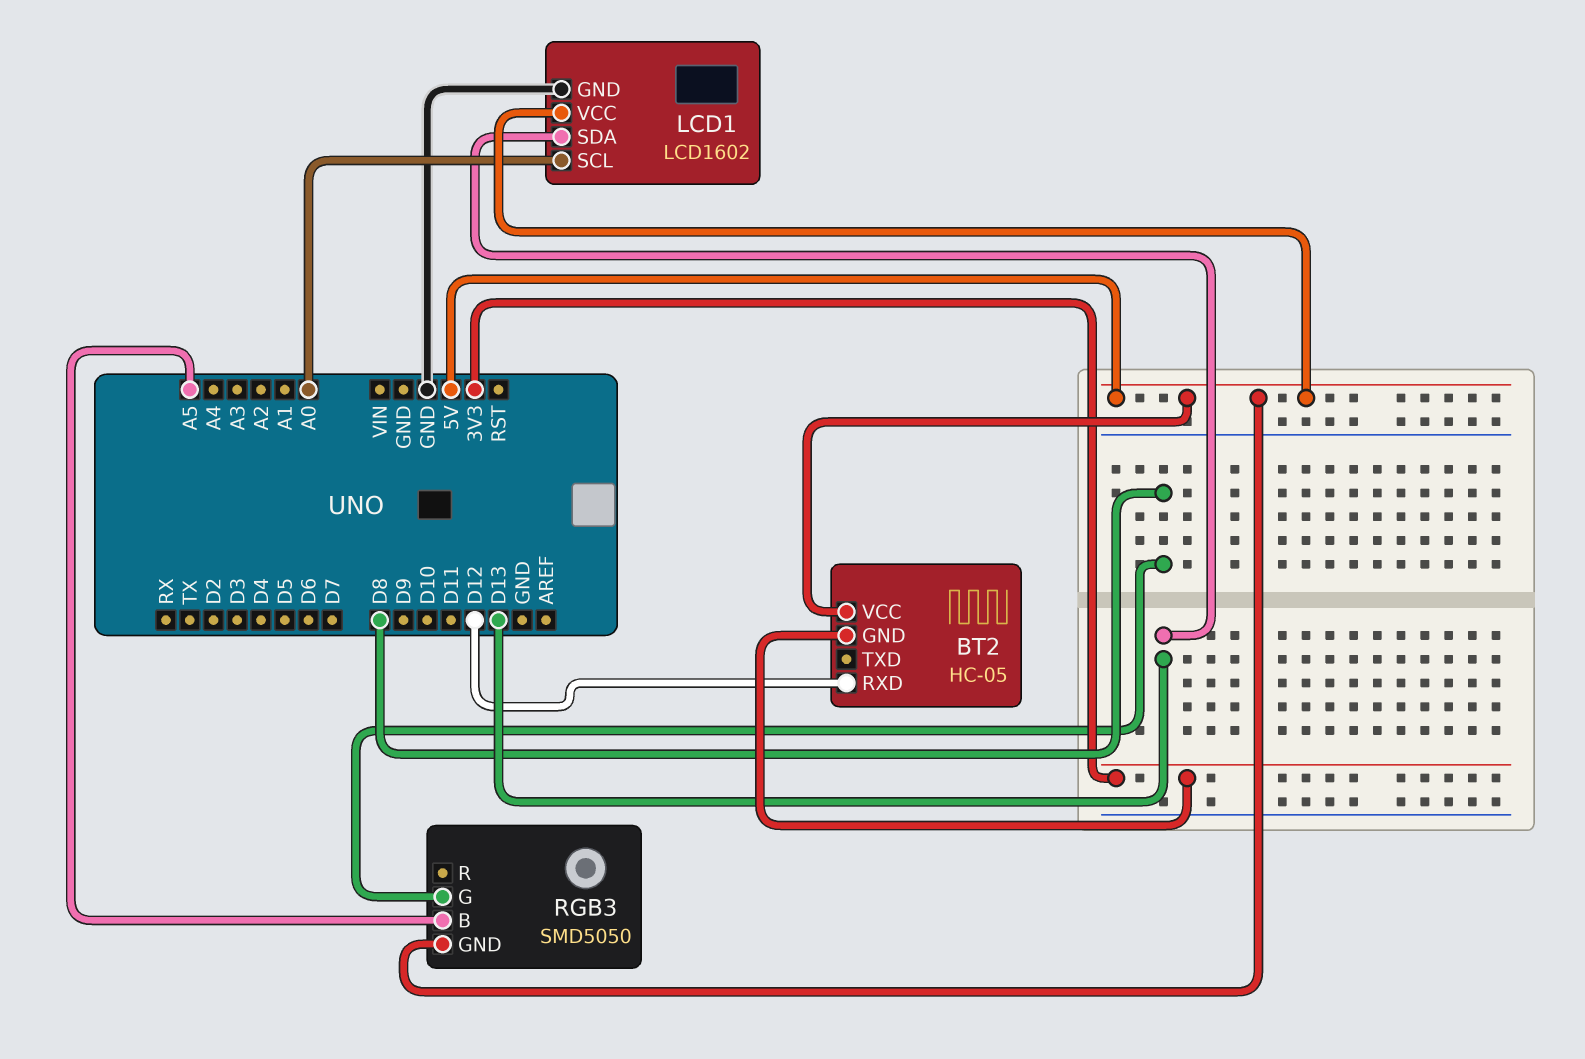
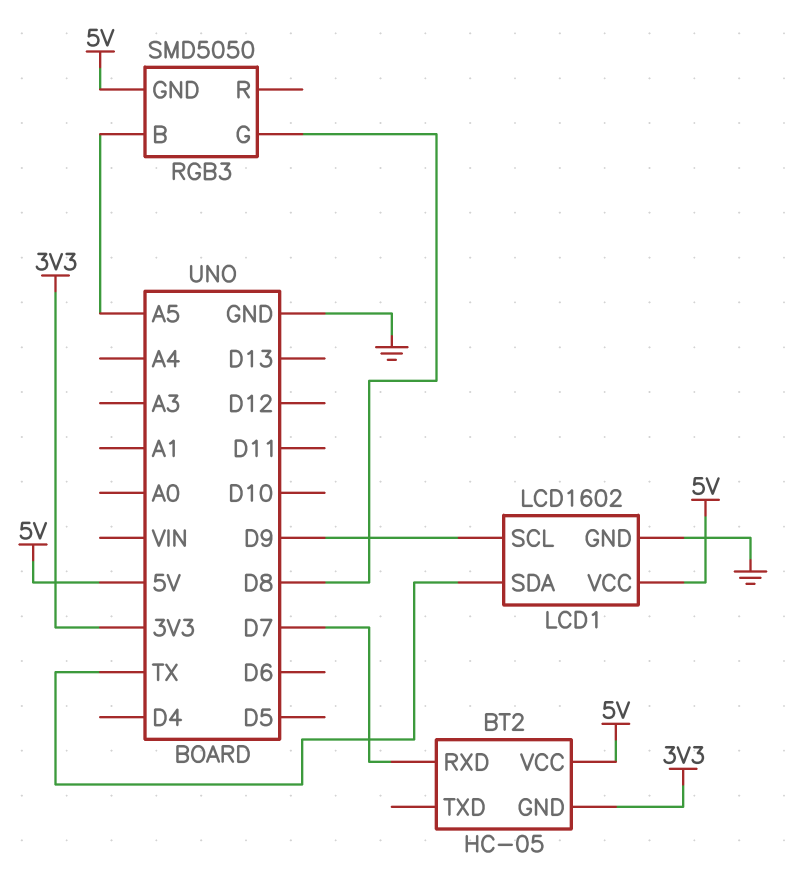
BT2 pin RXD: D12 -> D7
LCD1 pin SCL: A0 -> D9
LCD1 pin SDA: D13 -> TX

